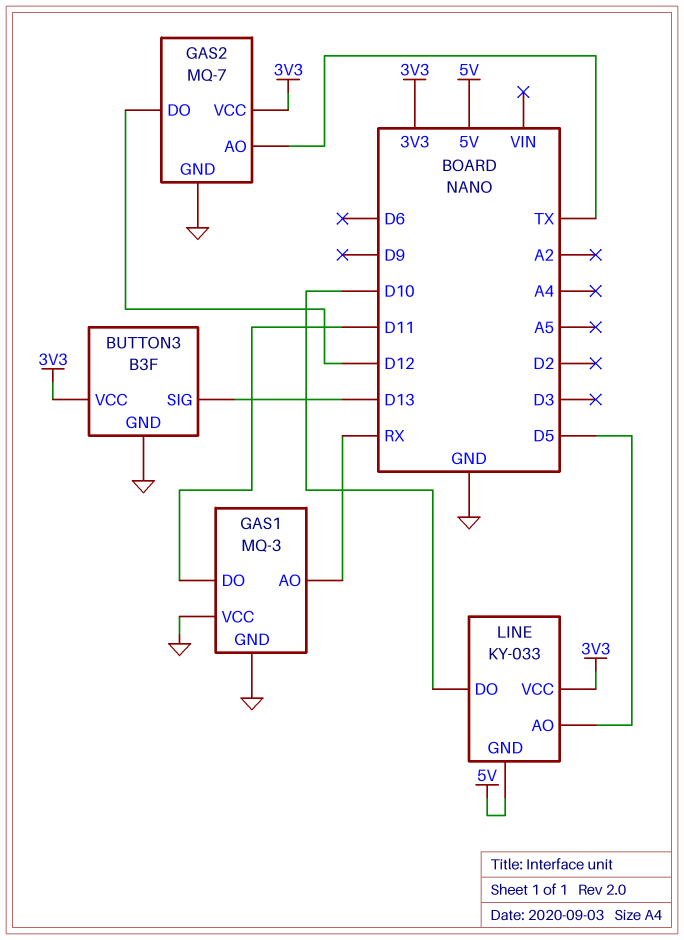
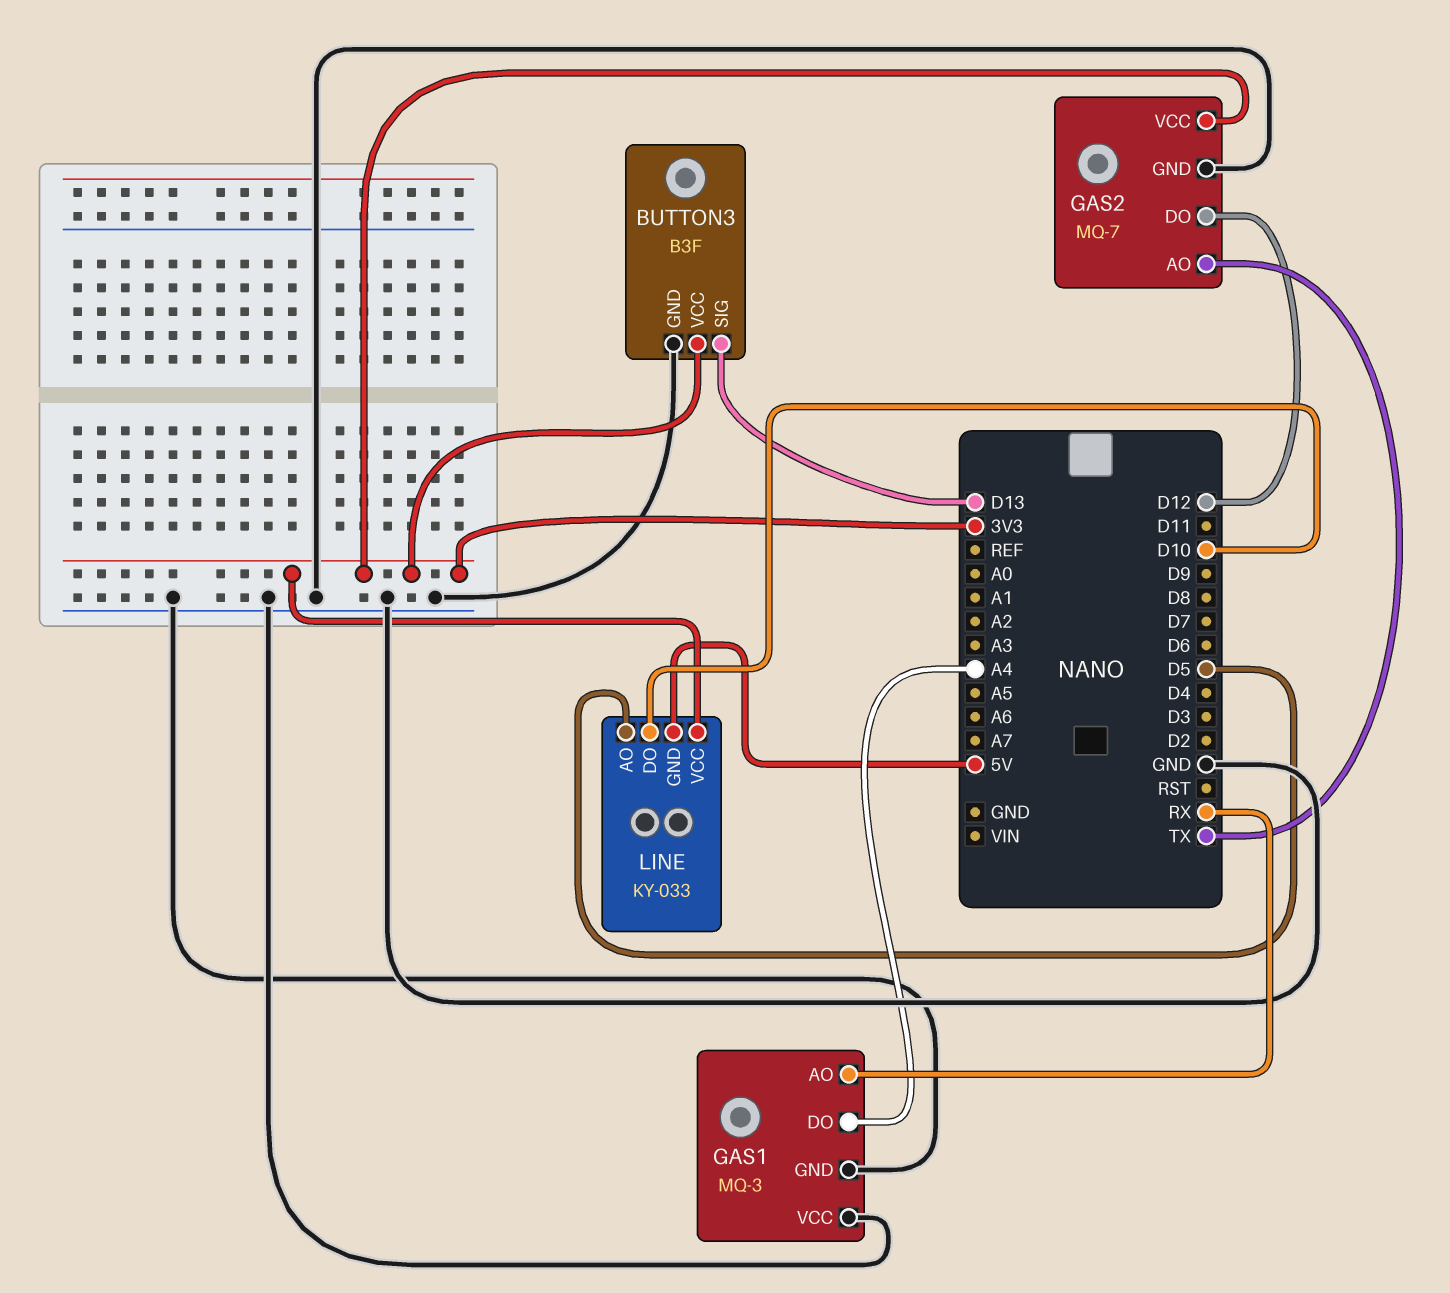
GAS1 pin DO: D11 -> A4

